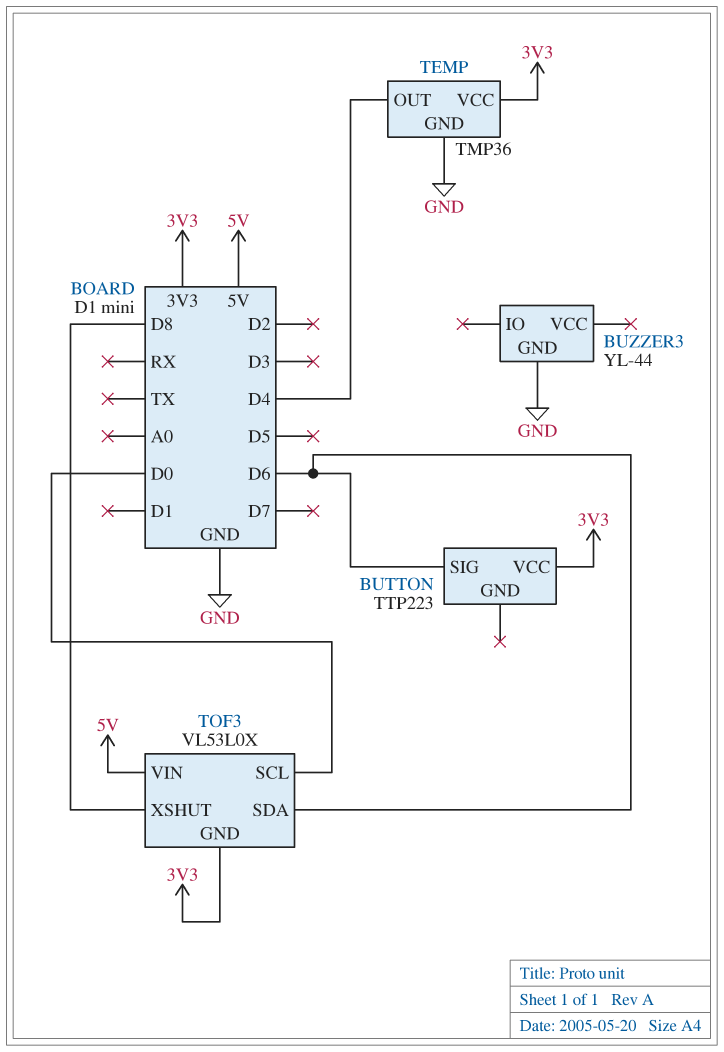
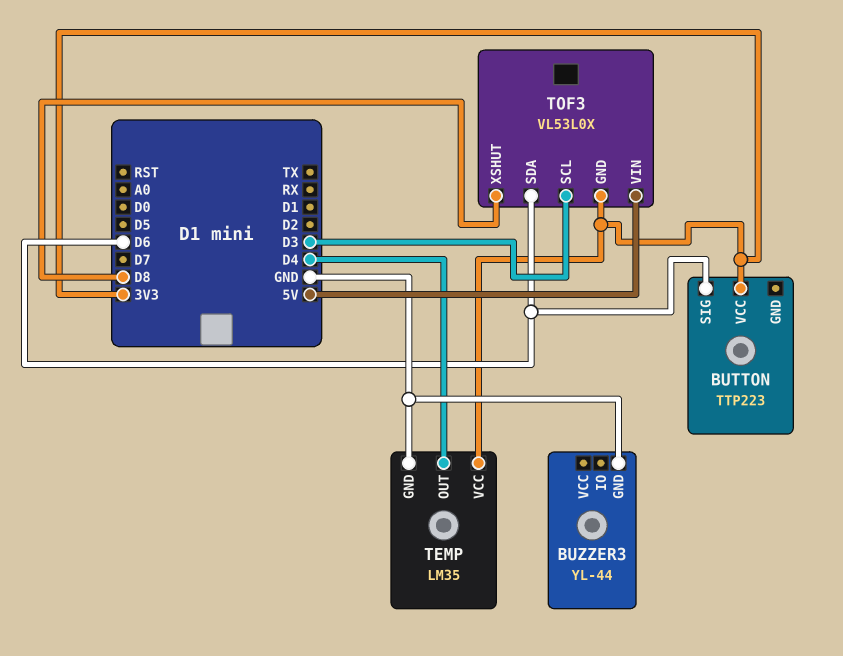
TEMP: TMP36 -> LM35
TOF3 pin SCL: D0 -> D3

